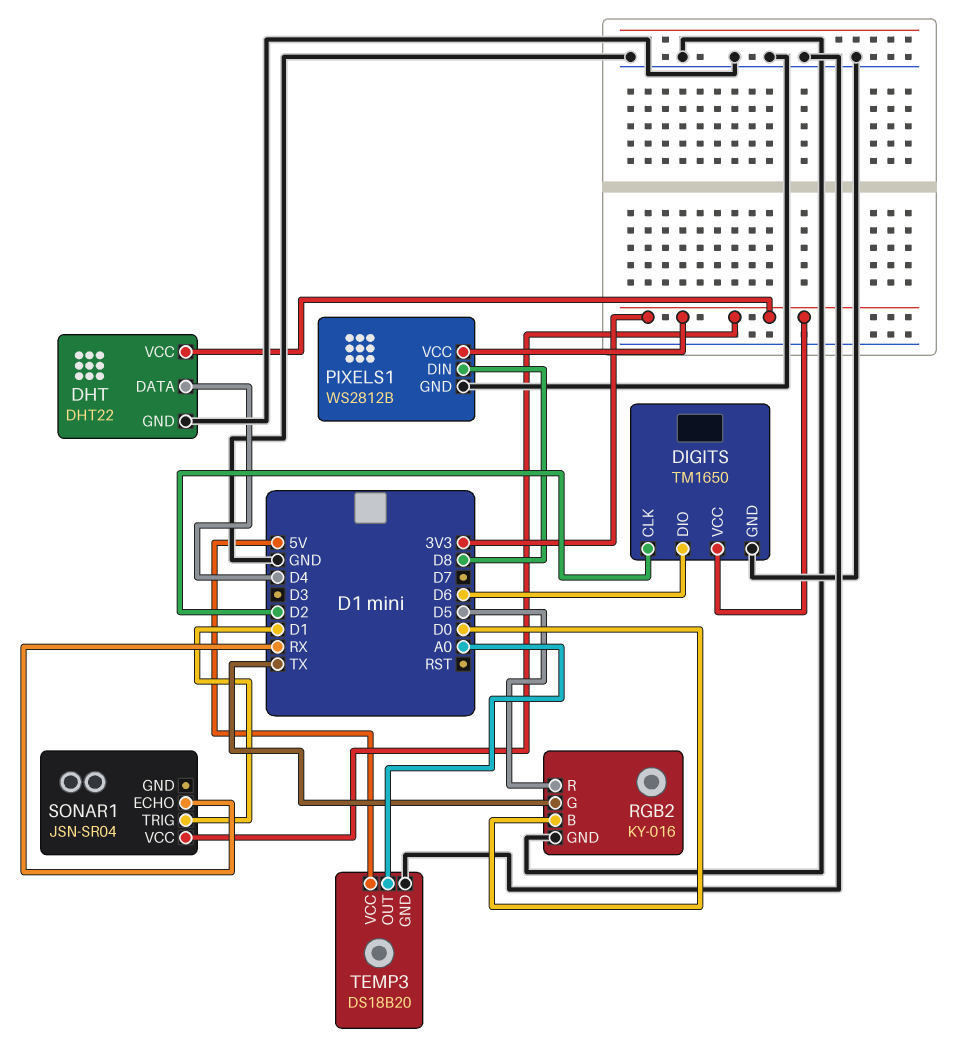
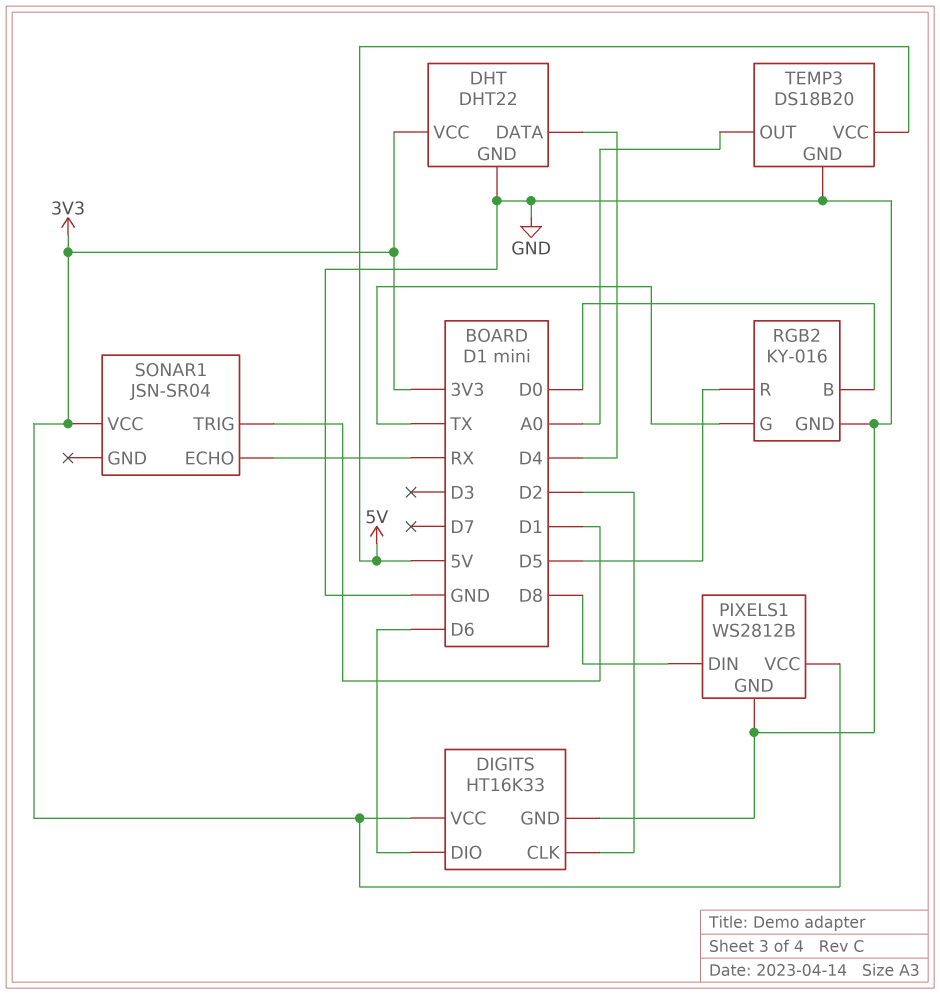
DIGITS: TM1650 -> HT16K33

